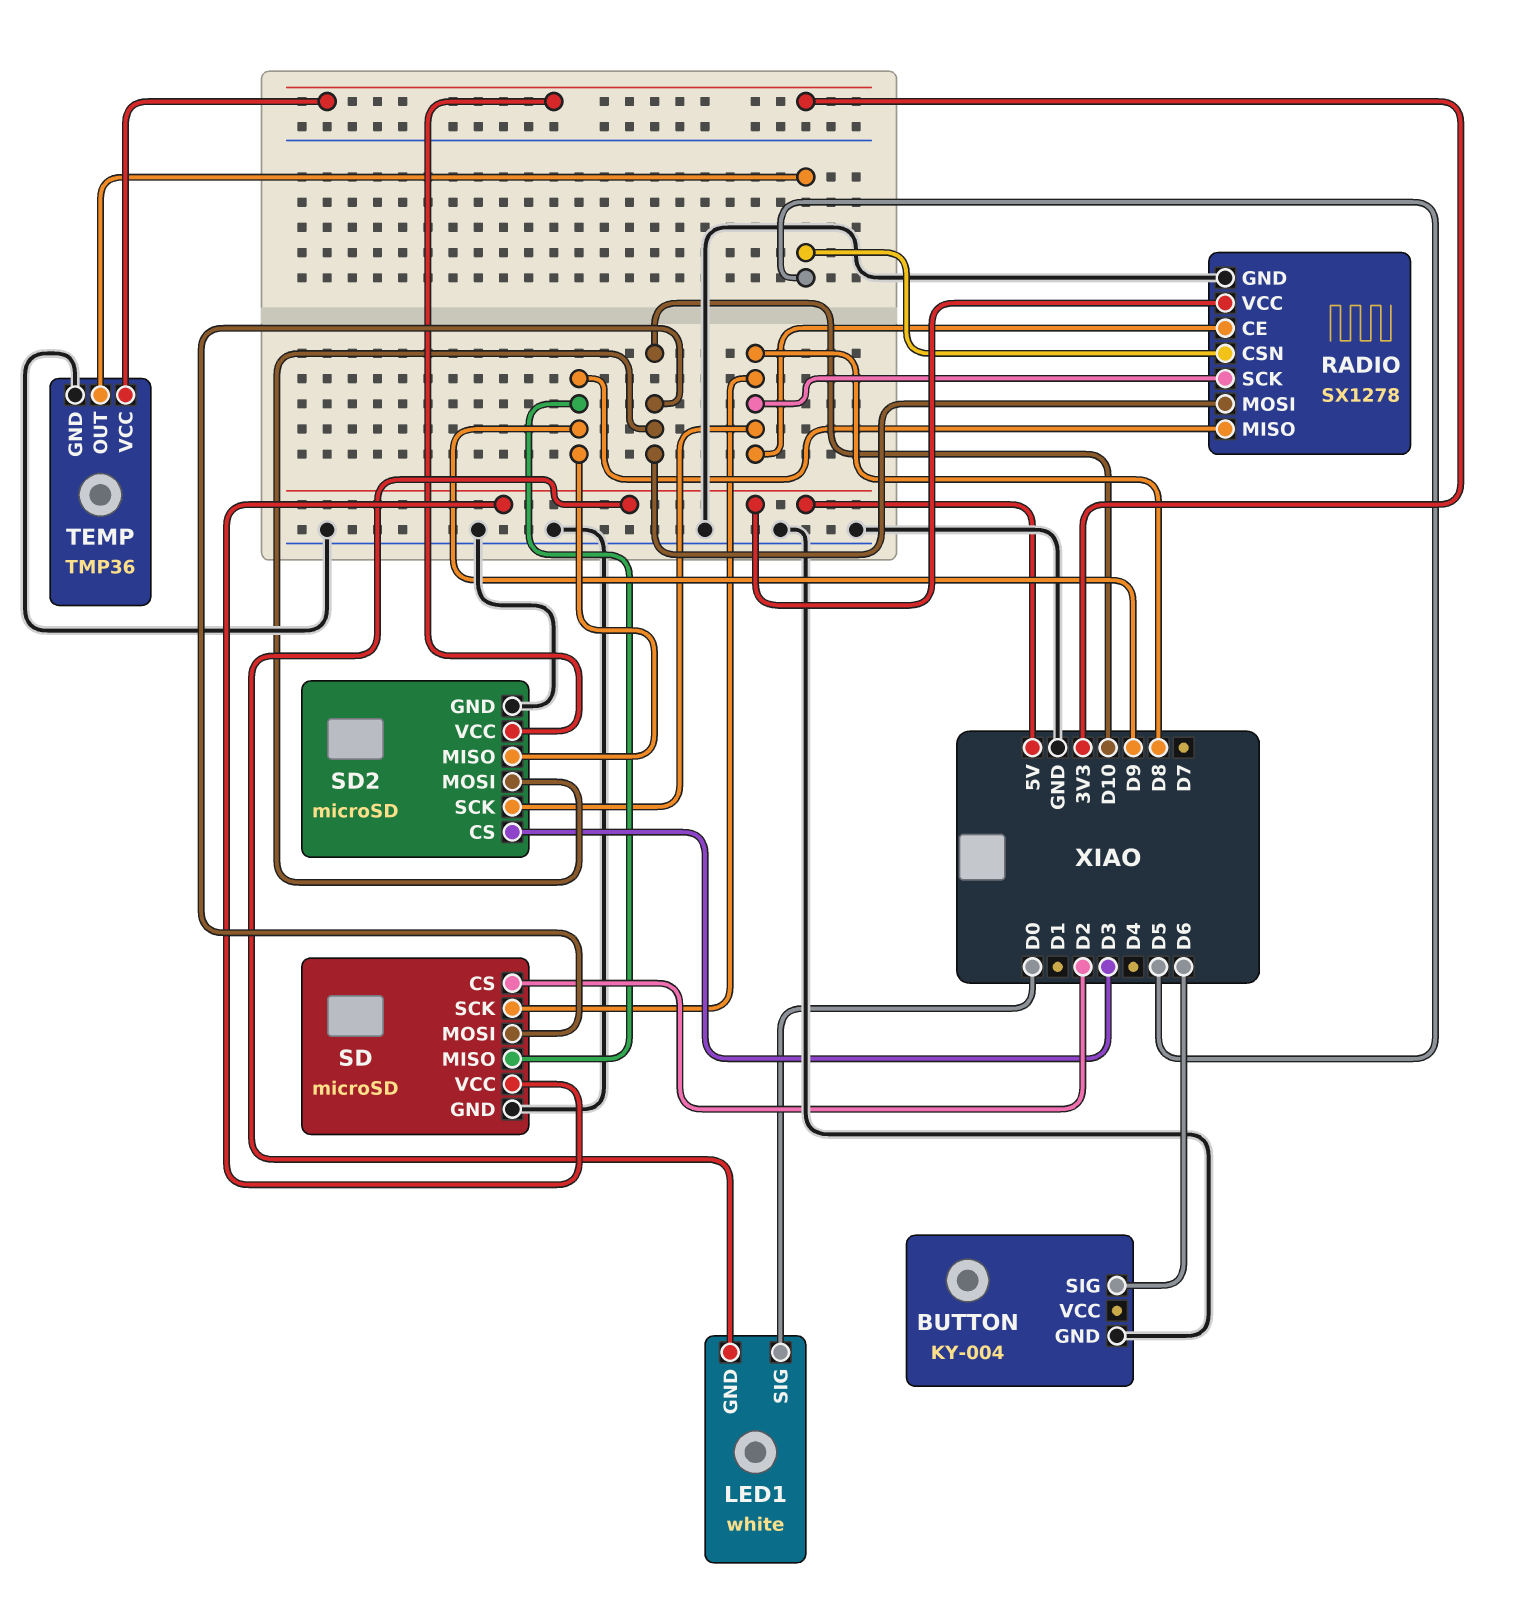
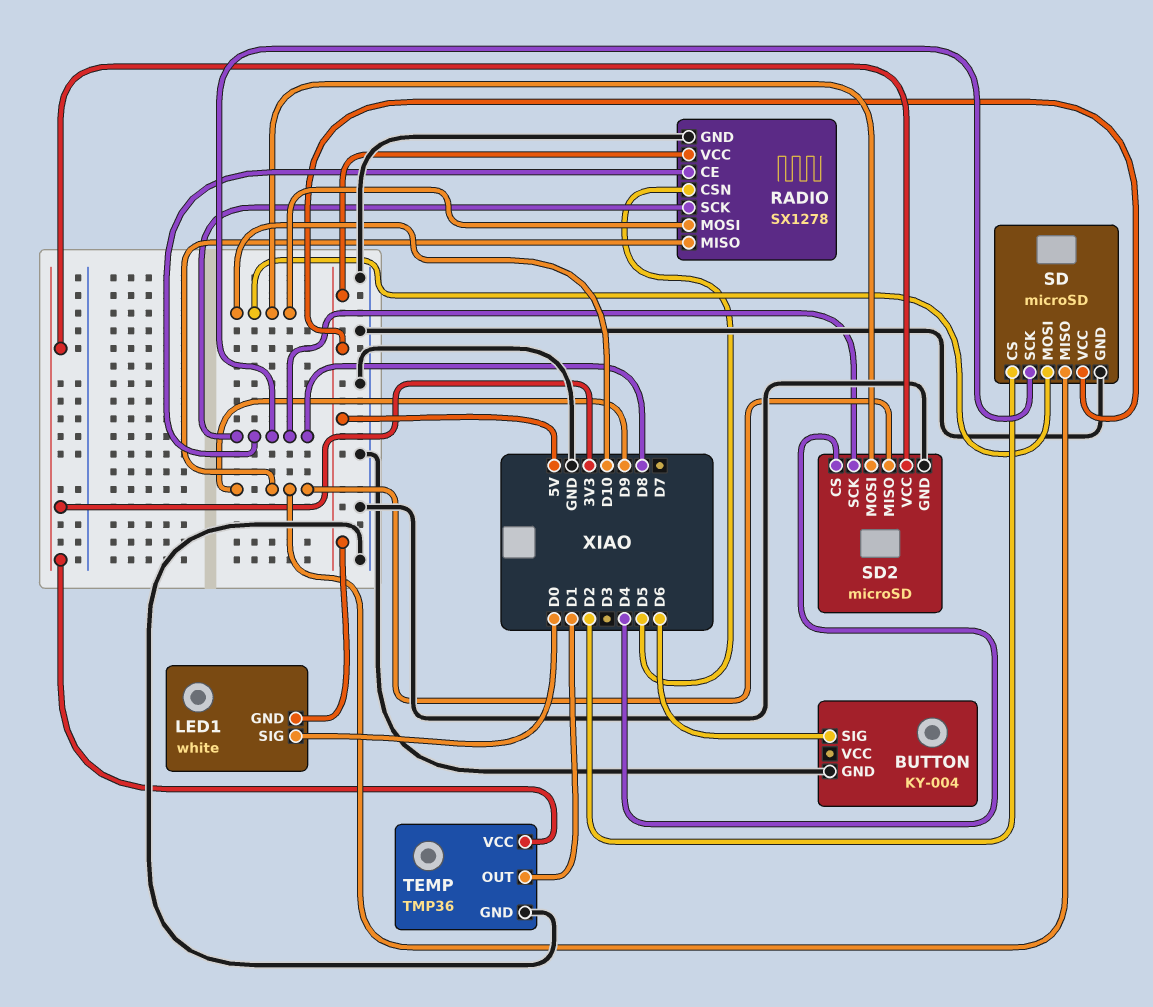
SD2 pin CS: D3 -> D4
TEMP pin OUT: D5 -> D1

